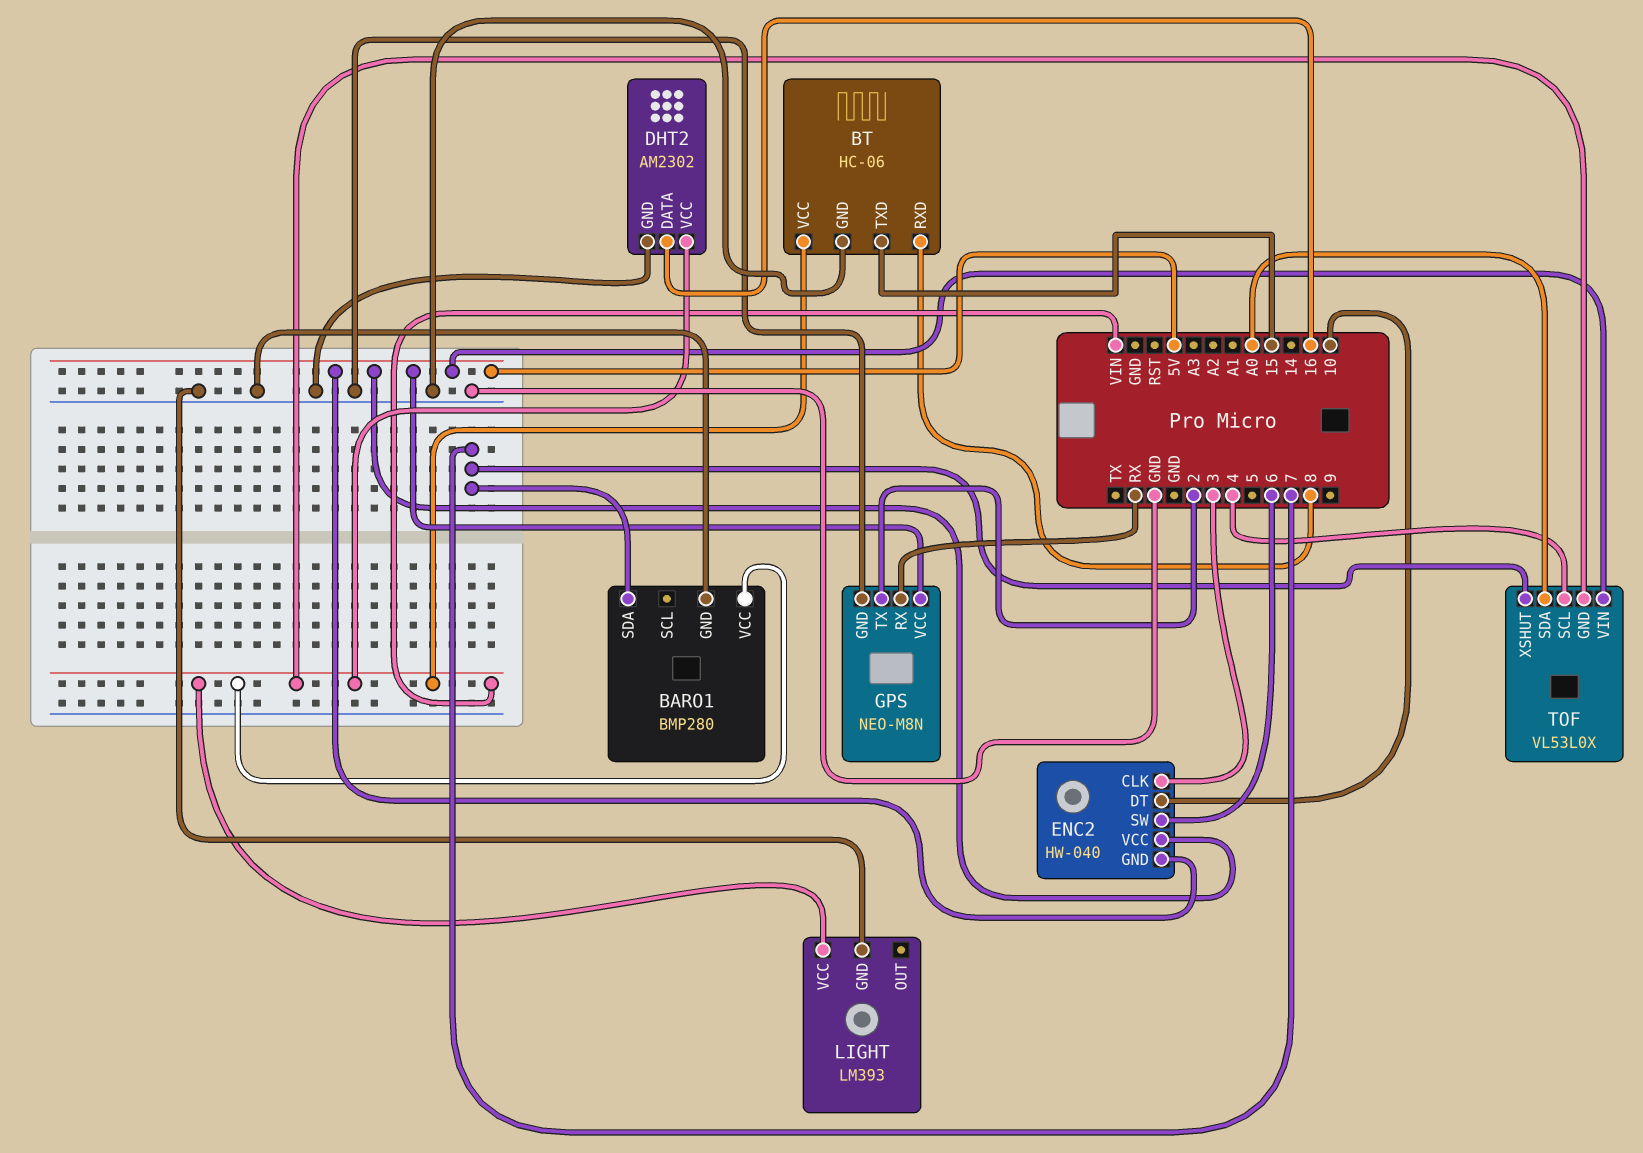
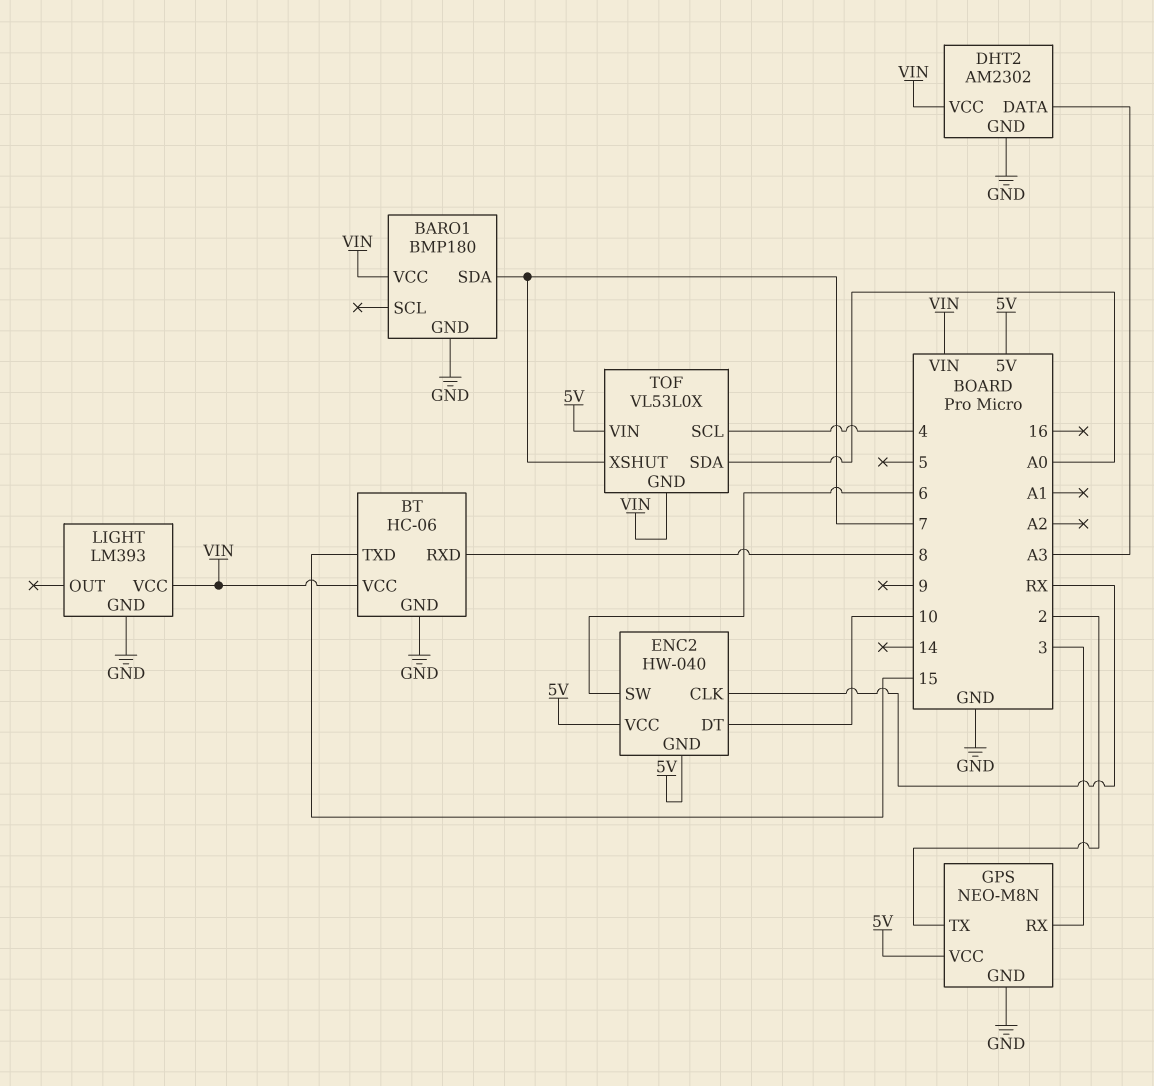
BARO1: BMP280 -> BMP180
DHT2 pin DATA: 16 -> A3
ENC2 pin CLK: 3 -> RX
GPS pin RX: RX -> 3

